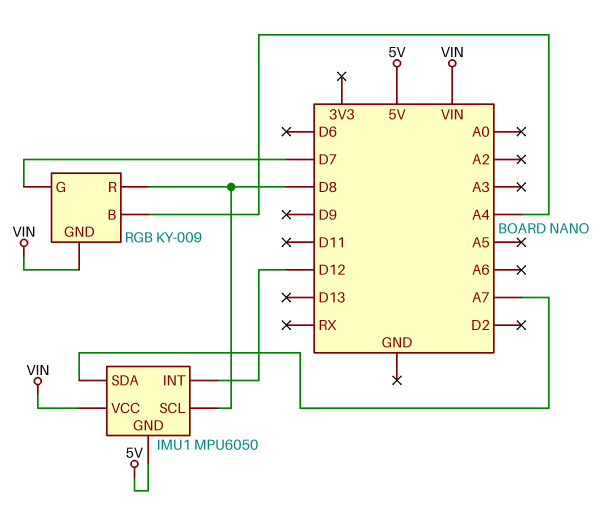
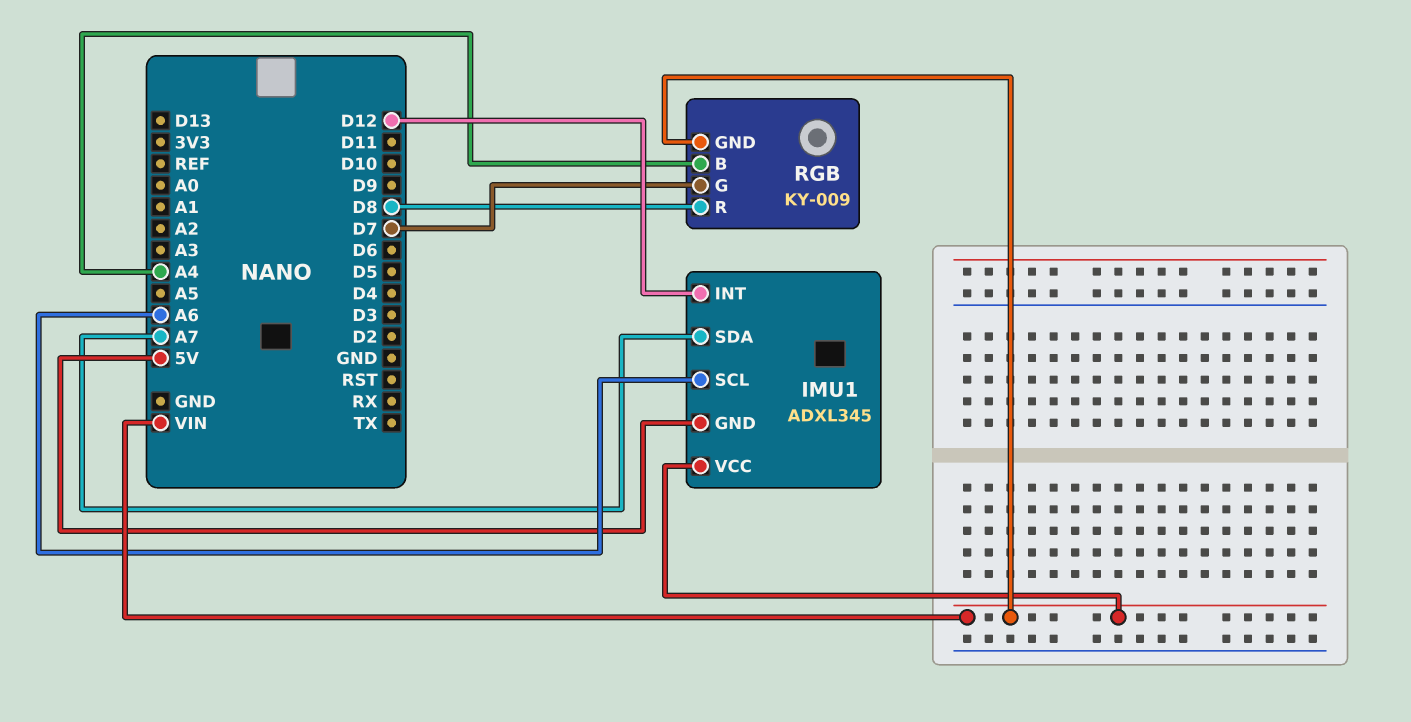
IMU1: MPU6050 -> ADXL345
IMU1 pin SCL: D8 -> A6

